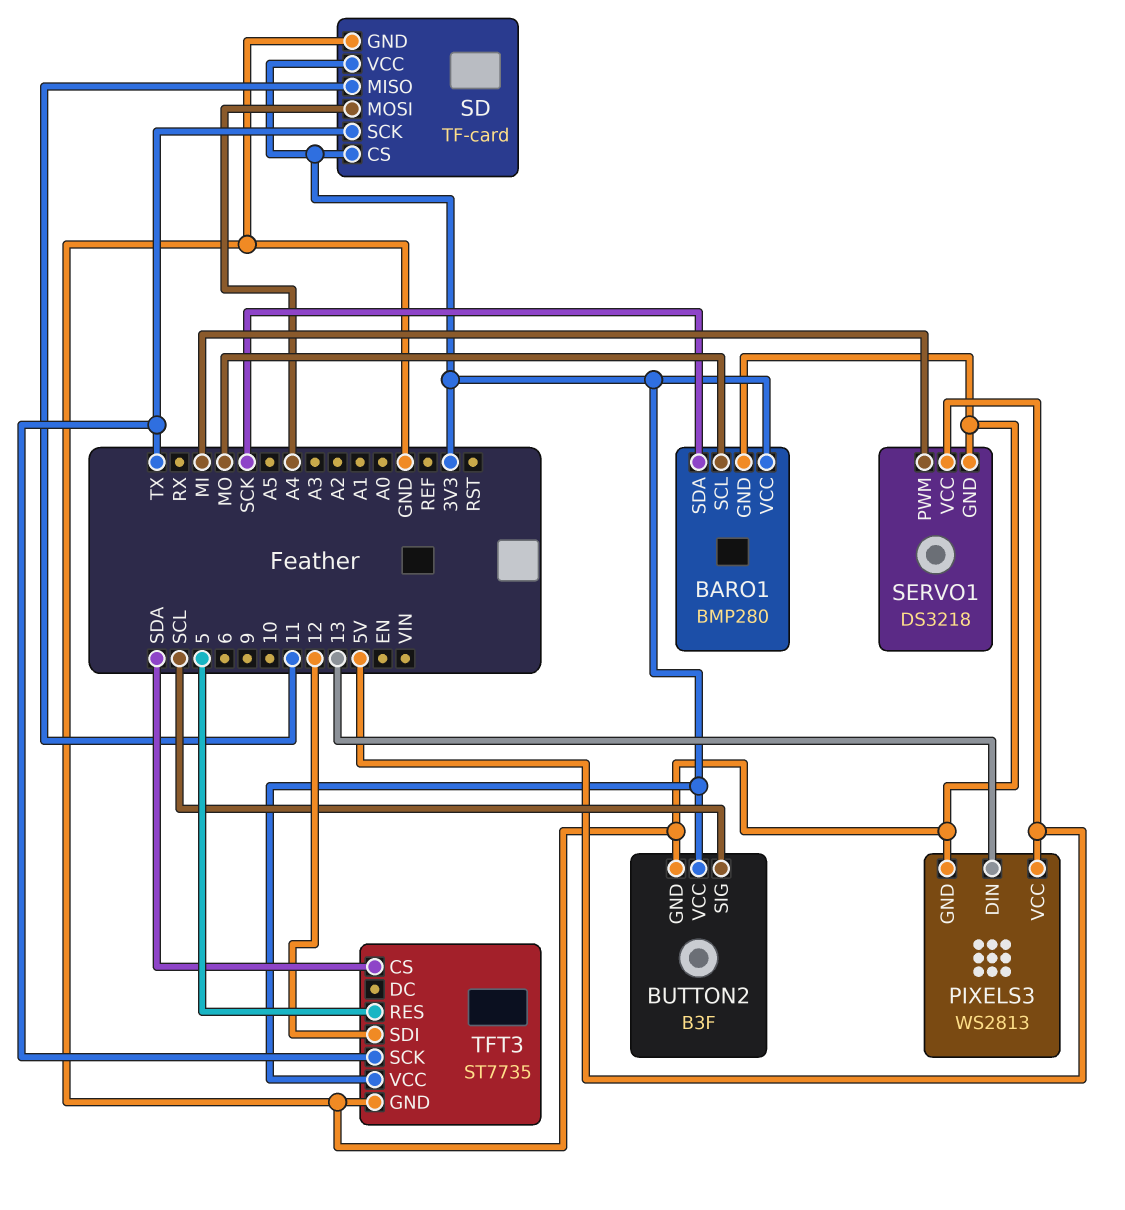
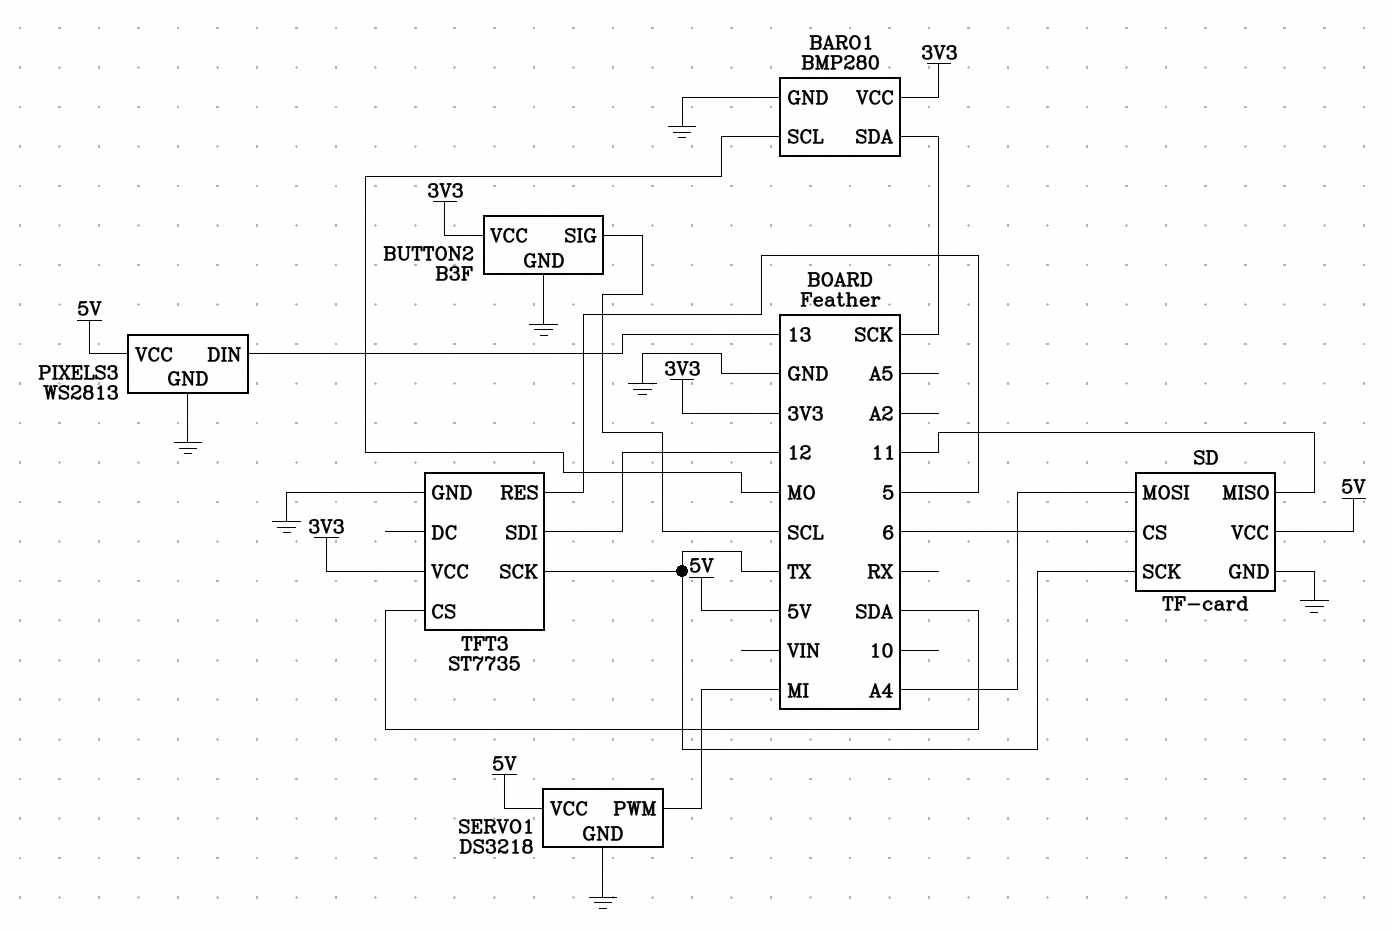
SD pin CS: 3V3 -> 6
SD pin VCC: 3V3 -> 5V

